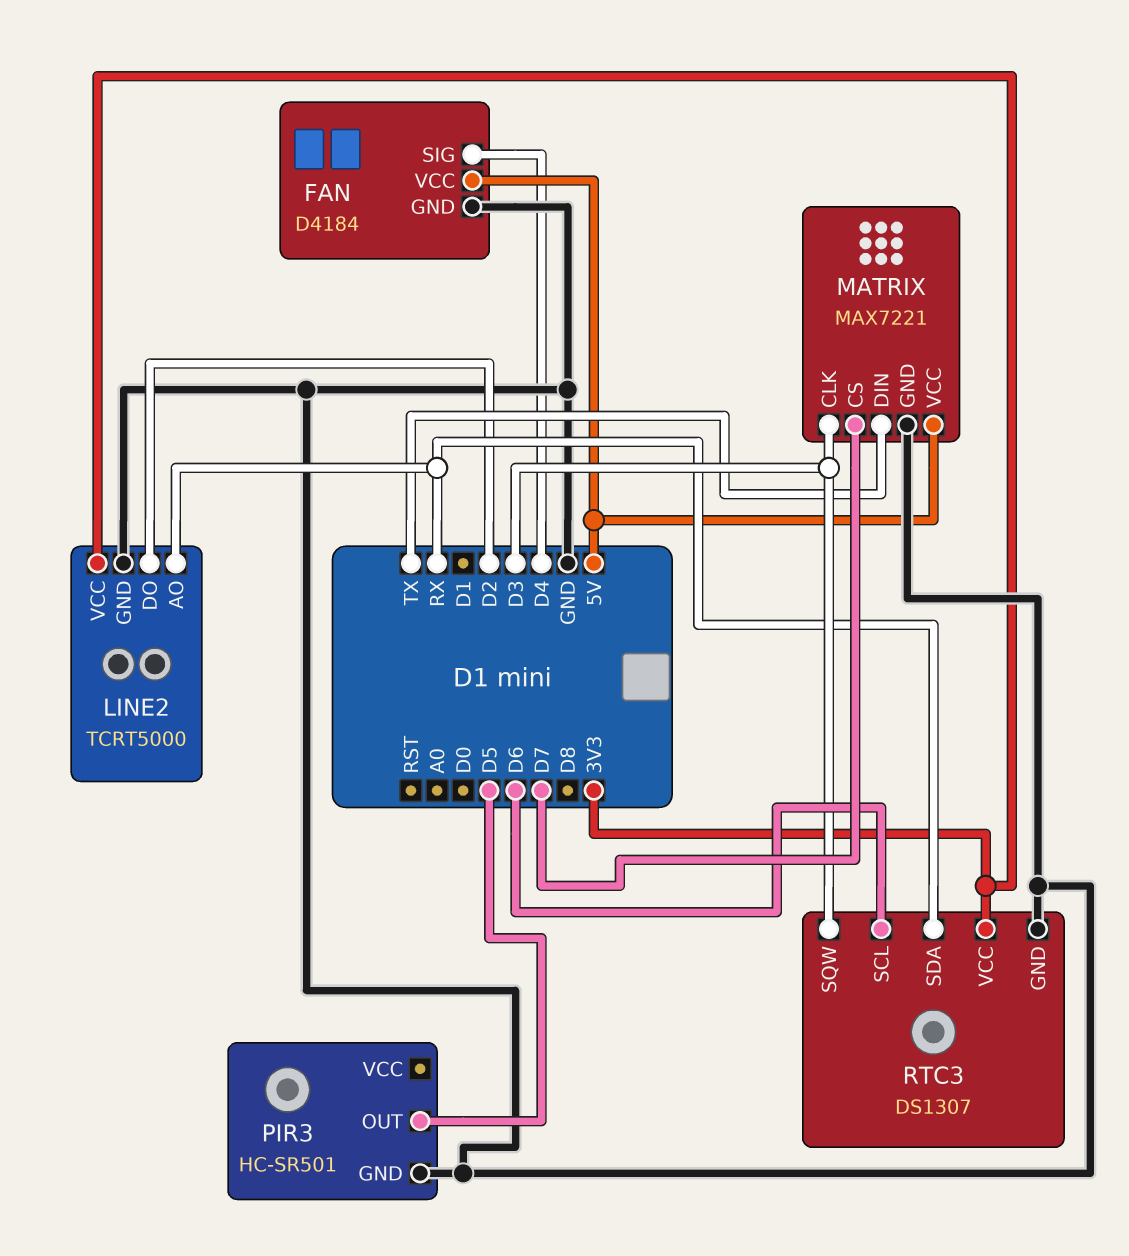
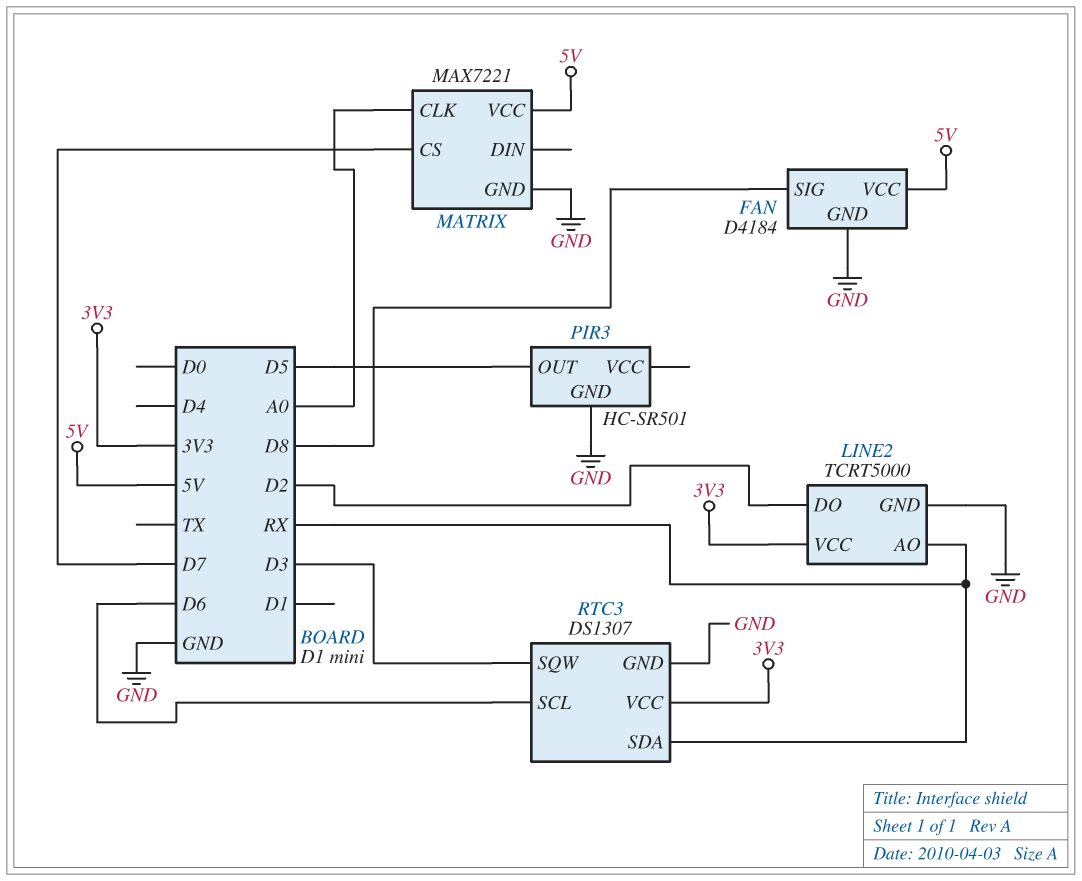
FAN pin SIG: D4 -> D8
MATRIX pin CLK: D3 -> A0
MATRIX pin DIN: TX -> none

